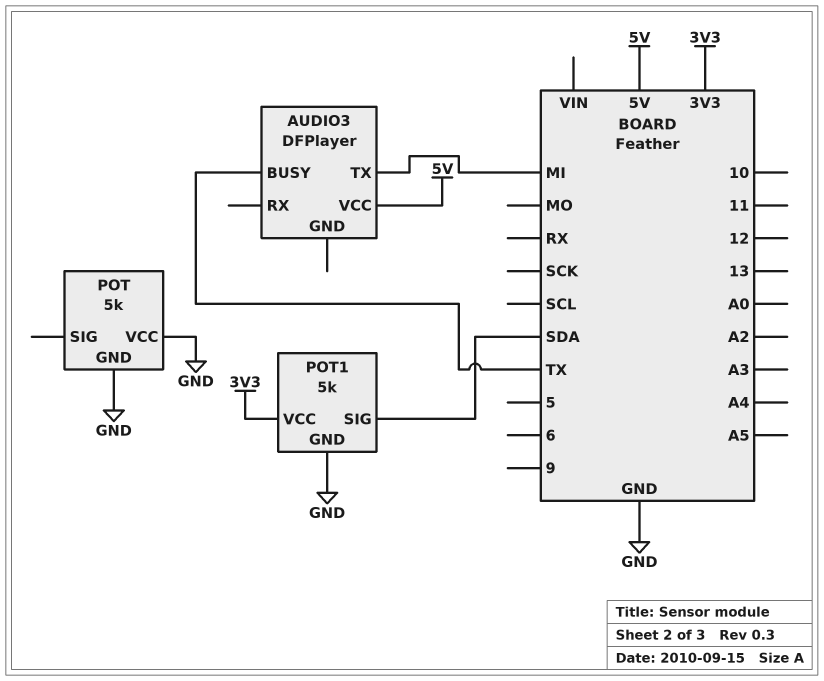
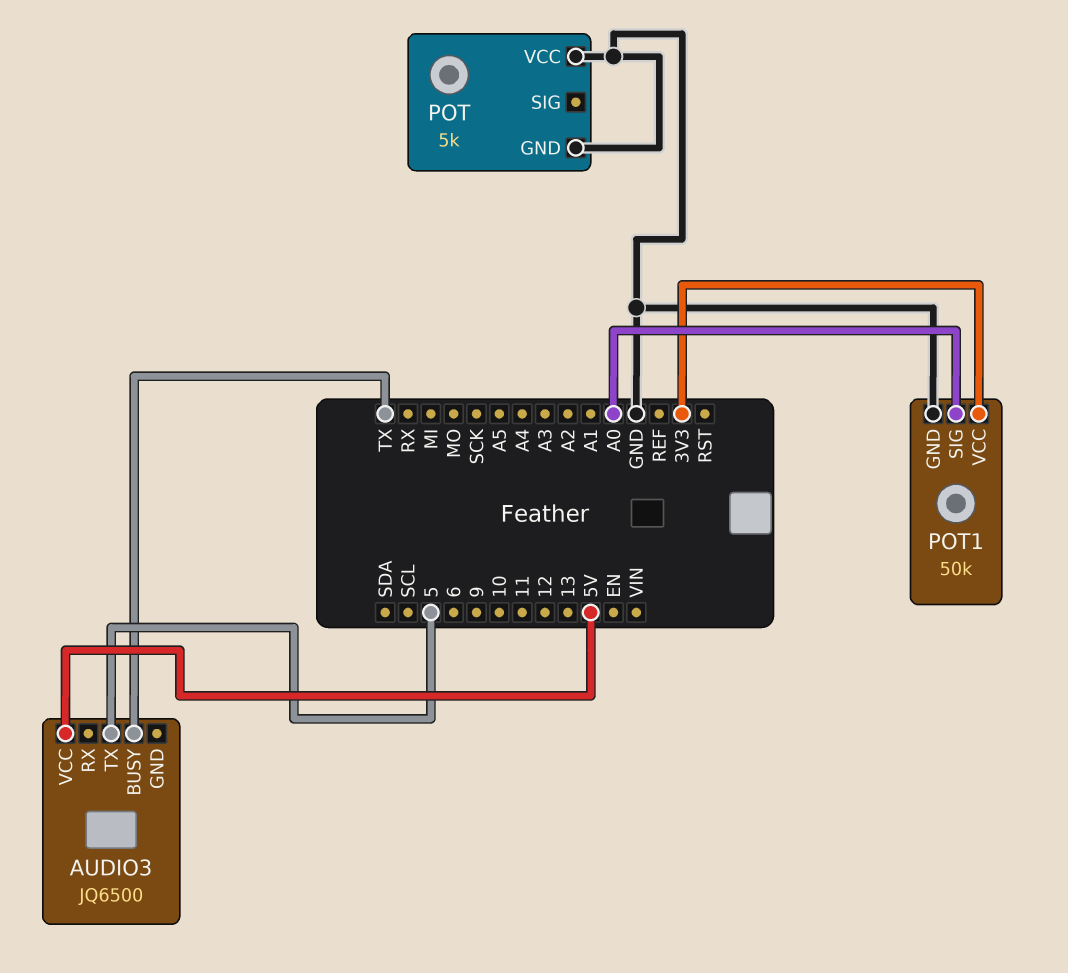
AUDIO3: DFPlayer -> JQ6500
AUDIO3 pin TX: MI -> 5
POT1: 5k -> 50k
POT1 pin SIG: SDA -> A0

